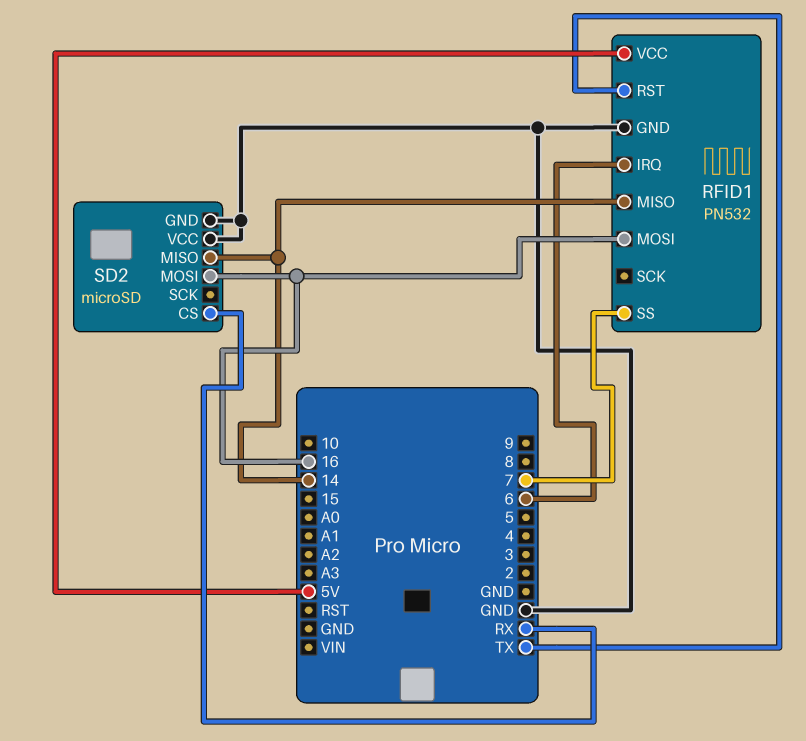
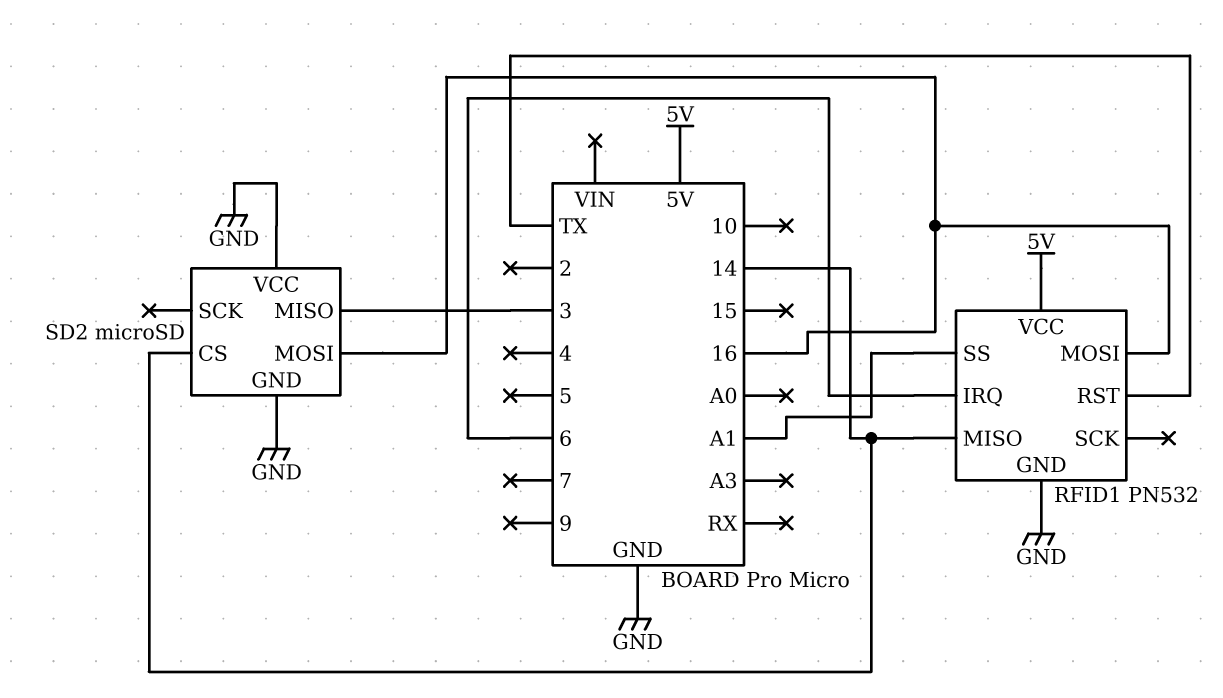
RFID1 pin SS: 7 -> A1
SD2 pin CS: RX -> 14
SD2 pin MISO: 14 -> 3

